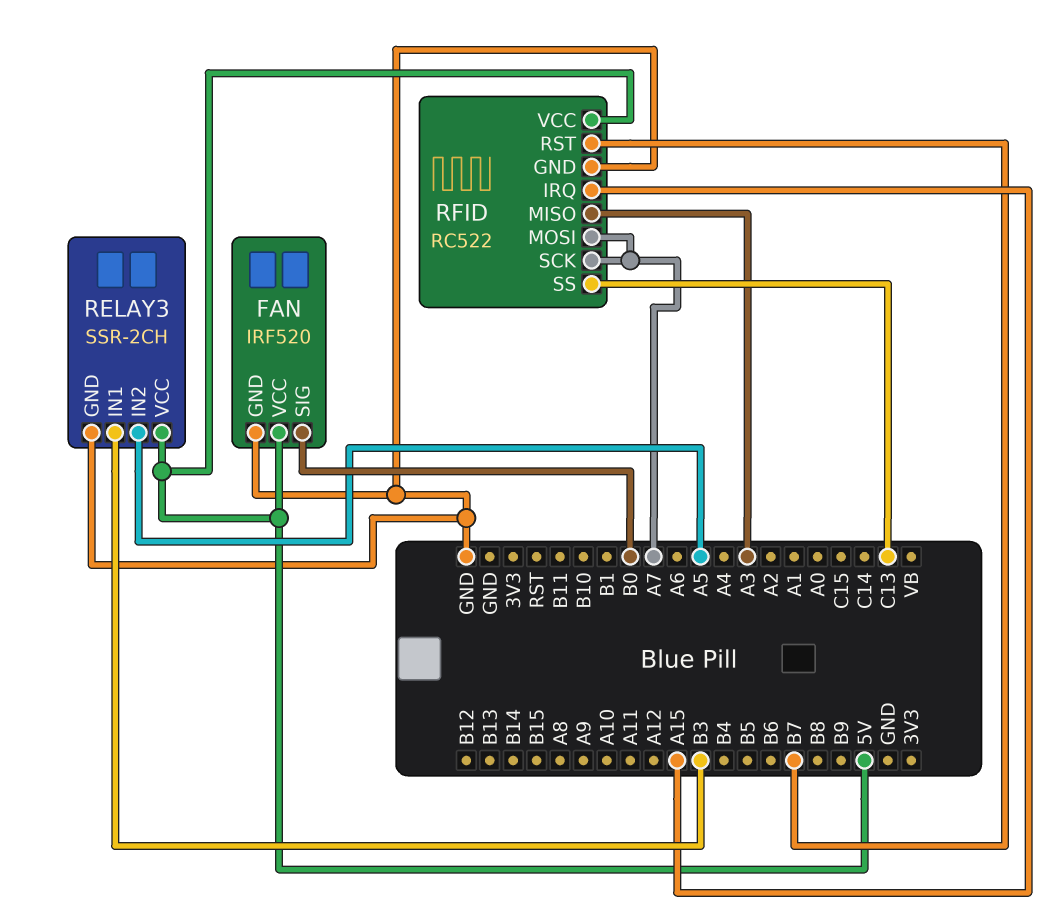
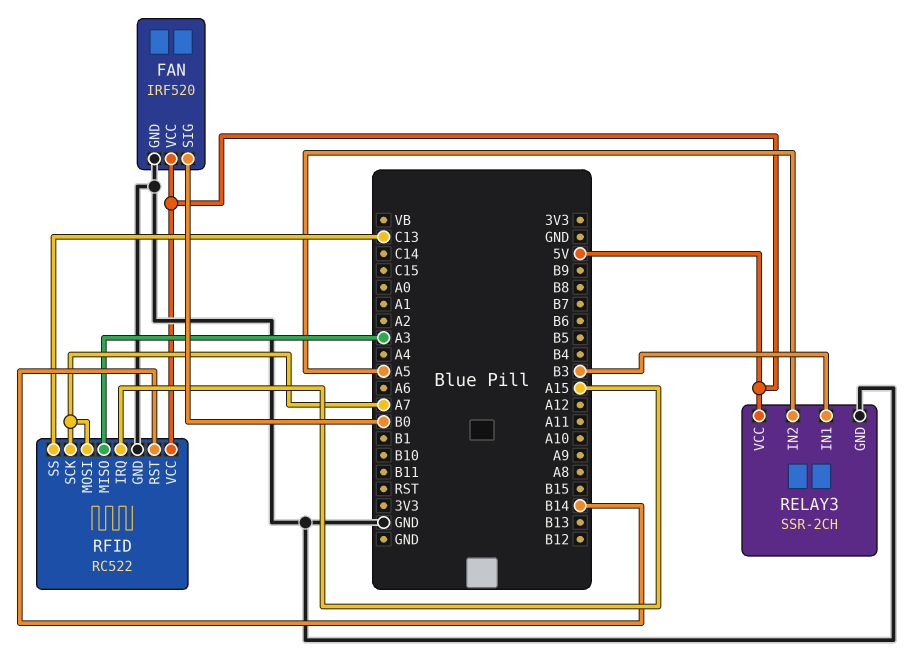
RFID pin RST: B7 -> B14

